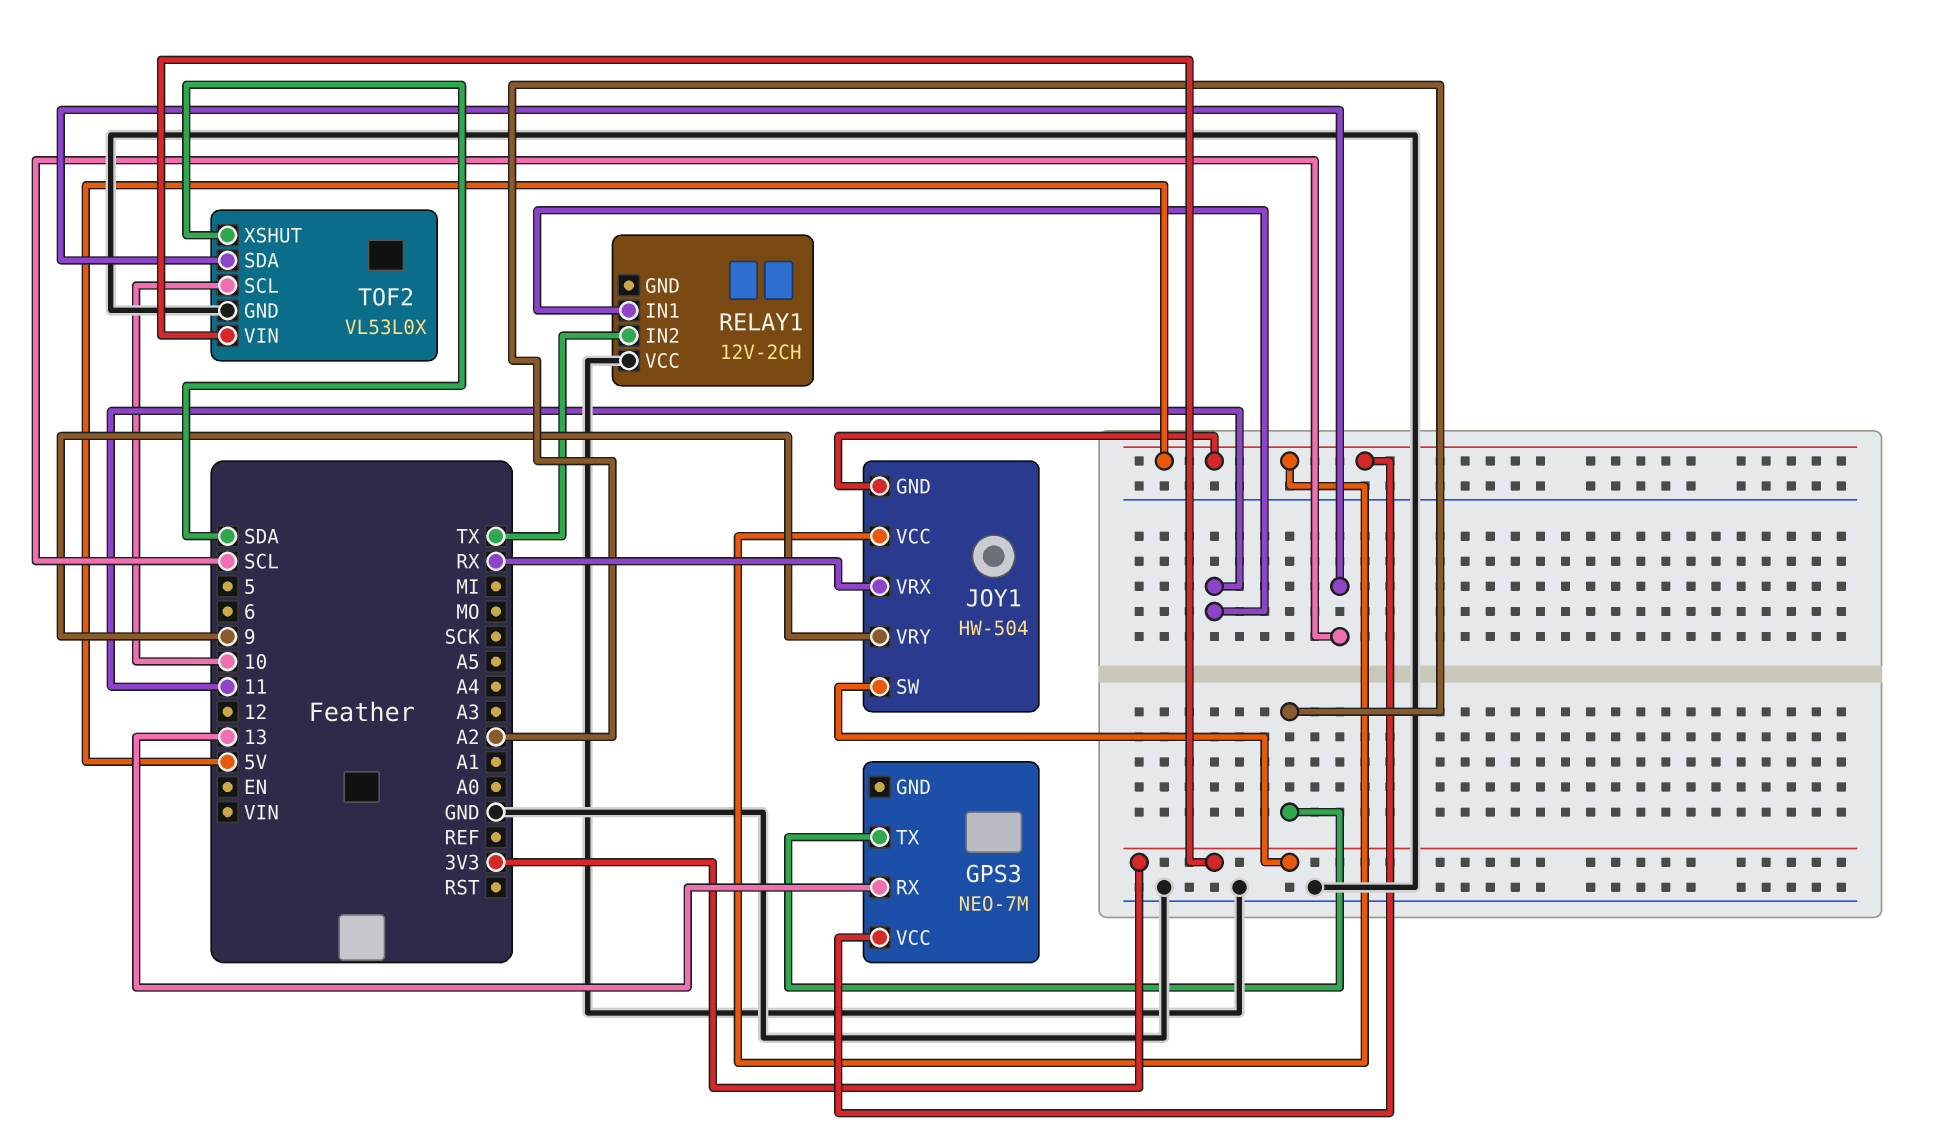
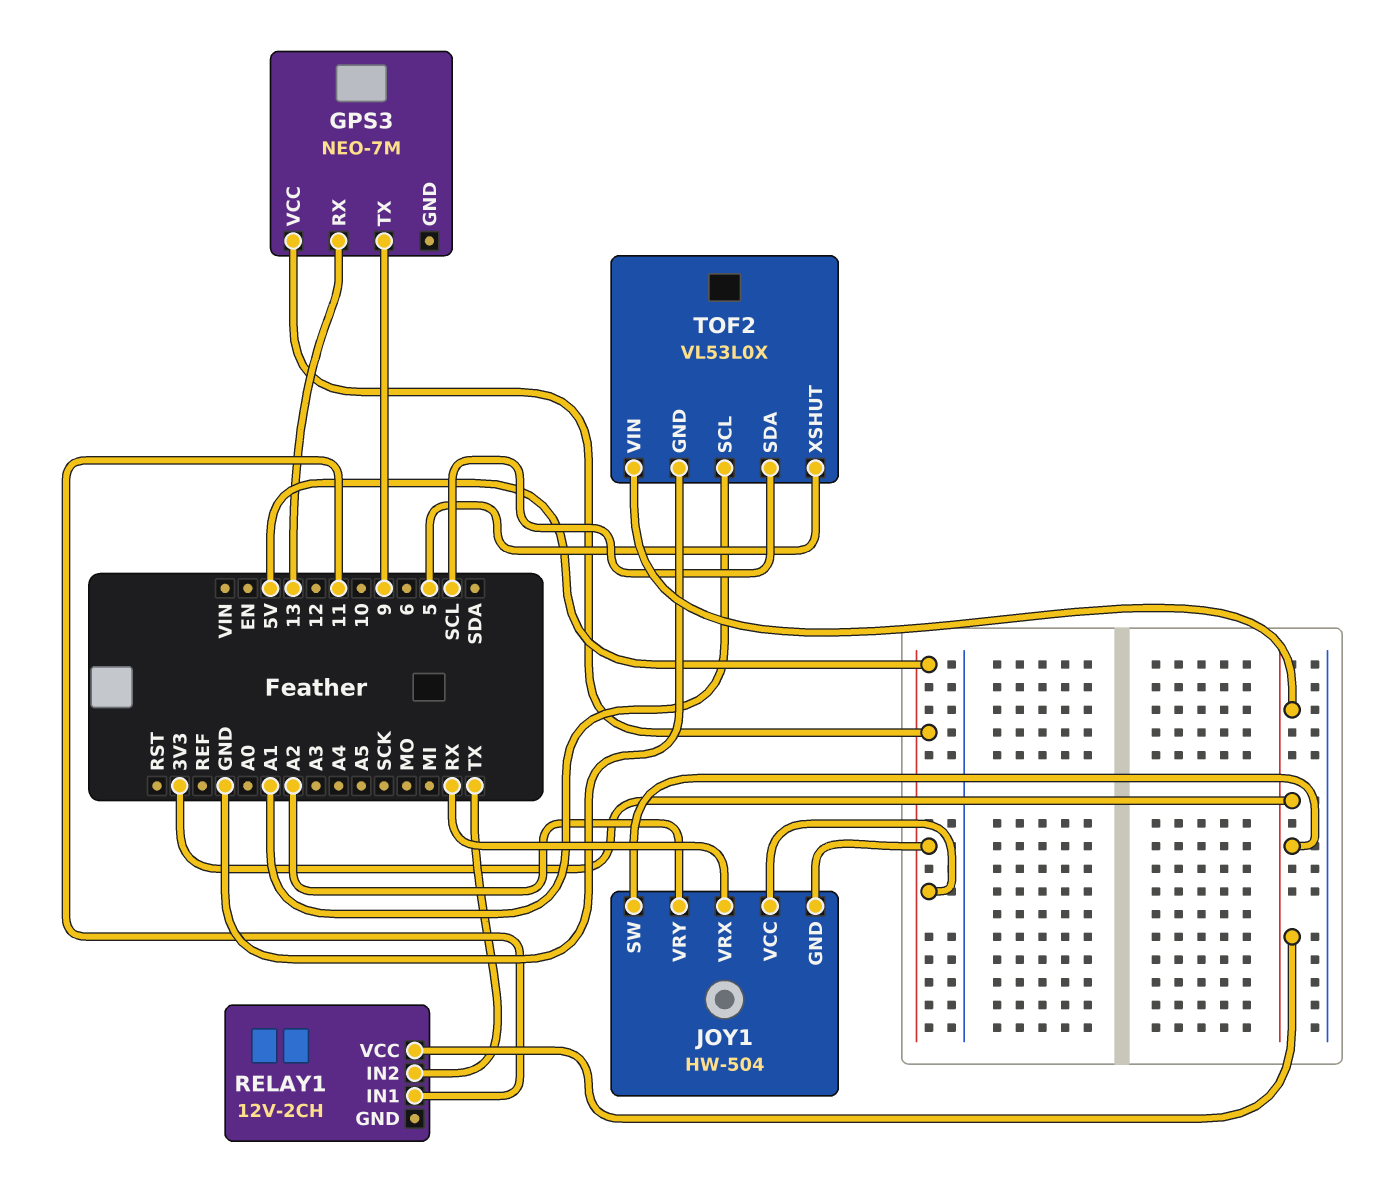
GPS3 pin TX: A2 -> 9
JOY1 pin VRY: 9 -> A2
RELAY1 pin VCC: GND -> 3V3
TOF2 pin SCL: 10 -> A1
TOF2 pin XSHUT: SDA -> 5

